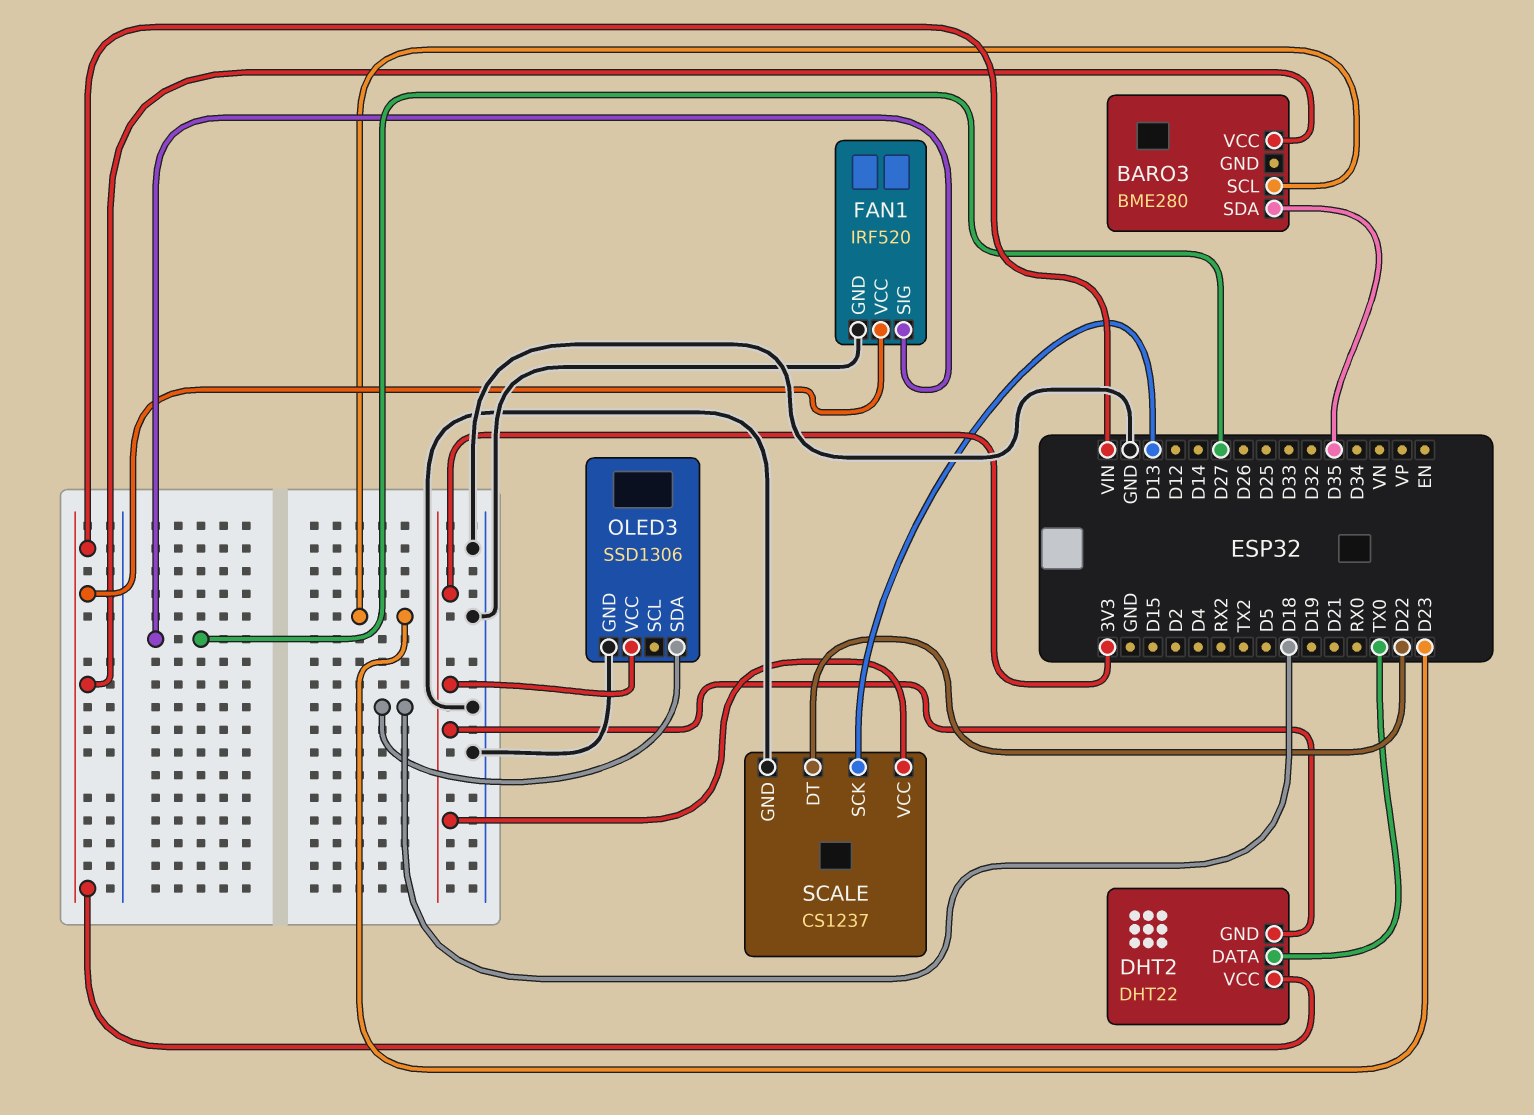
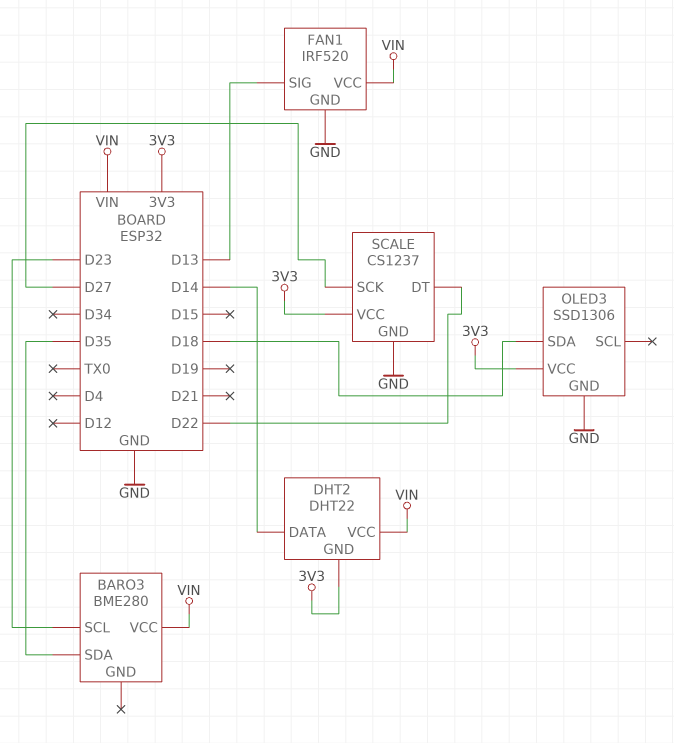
DHT2 pin DATA: TX0 -> D14
FAN1 pin SIG: D27 -> D13
SCALE pin SCK: D13 -> D27

